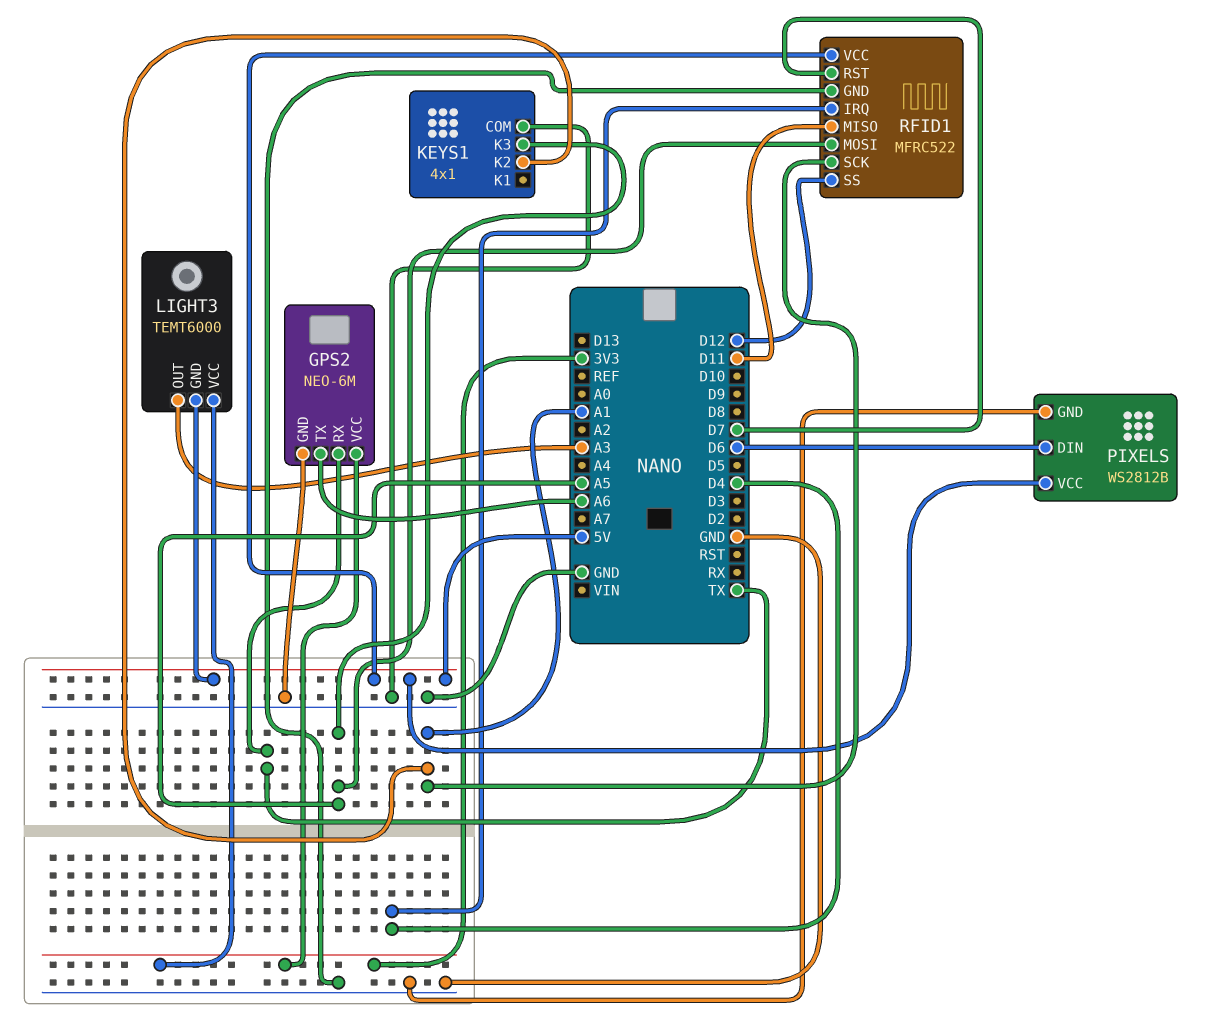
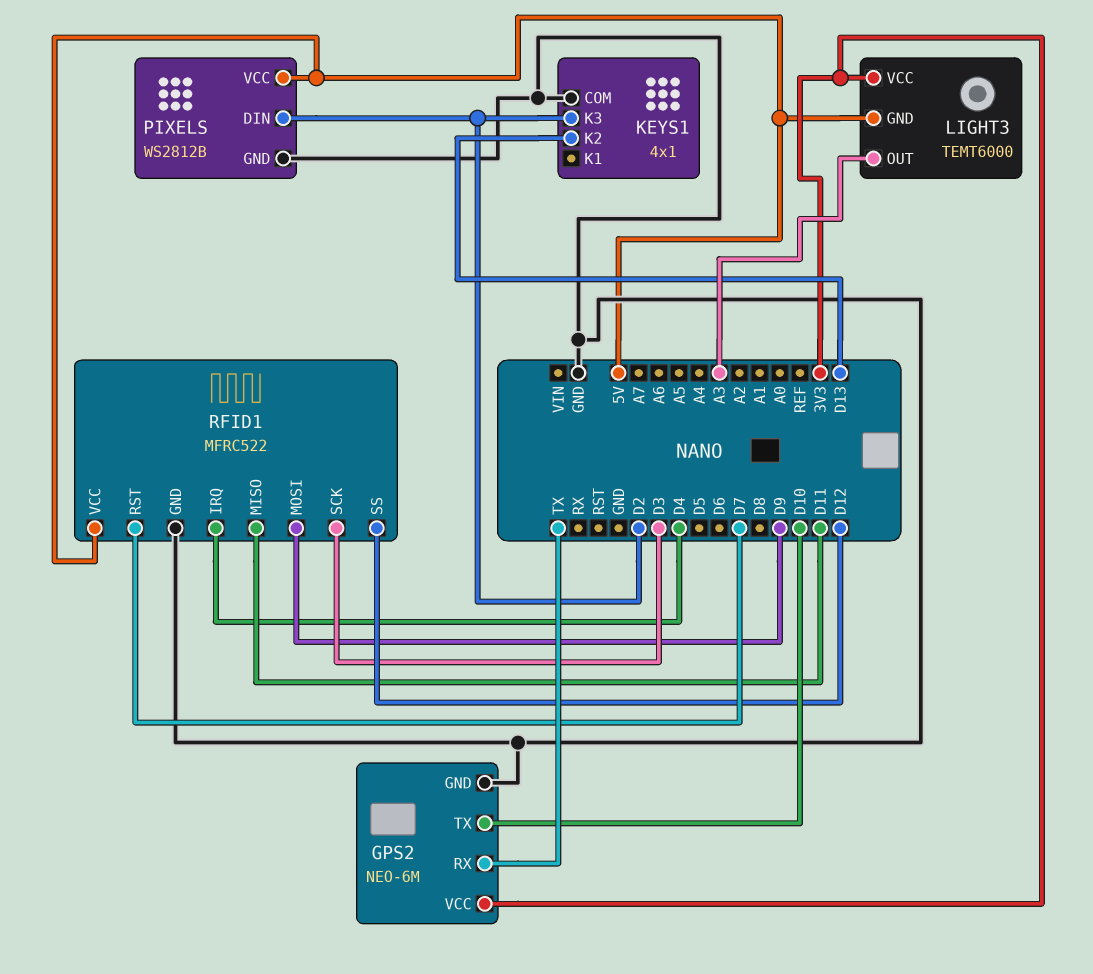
GPS2 pin TX: A6 -> D10
KEYS1 pin K2: A1 -> D13
KEYS1 pin K3: A5 -> D2
PIXELS pin DIN: D6 -> D2
RFID1 pin MOSI: A5 -> D9
RFID1 pin SCK: A1 -> D3

